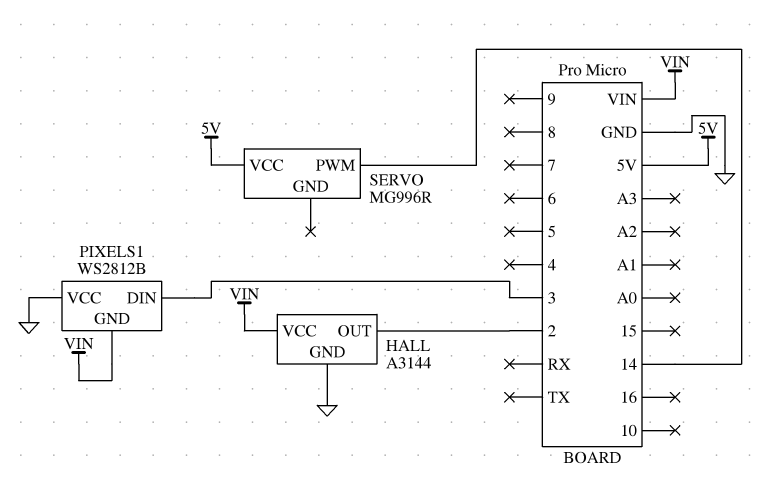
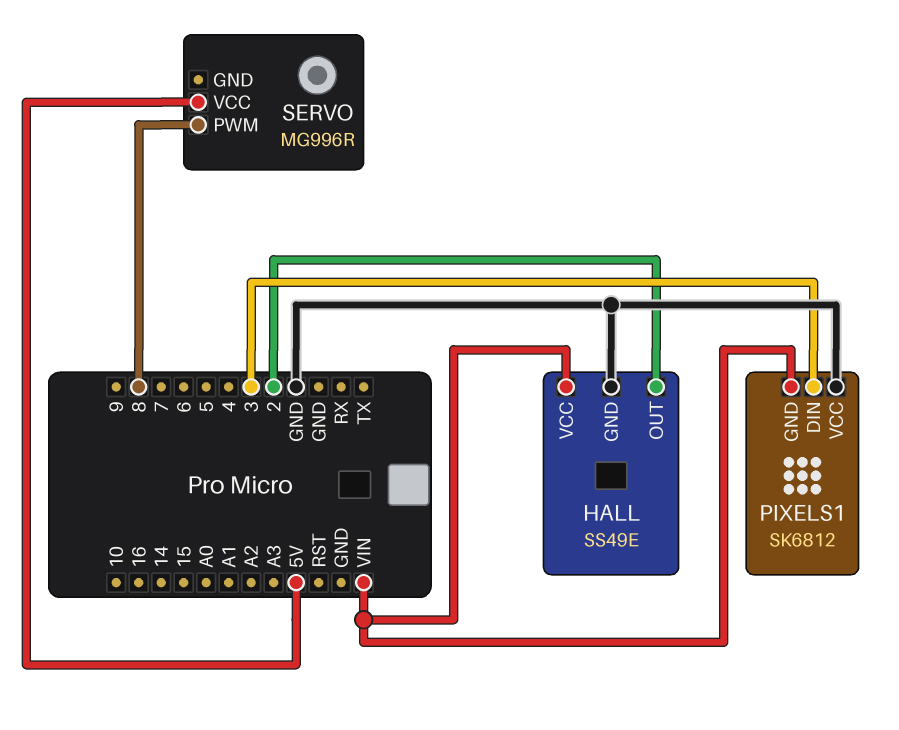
HALL: A3144 -> SS49E
PIXELS1: WS2812B -> SK6812
SERVO pin PWM: 14 -> 8

